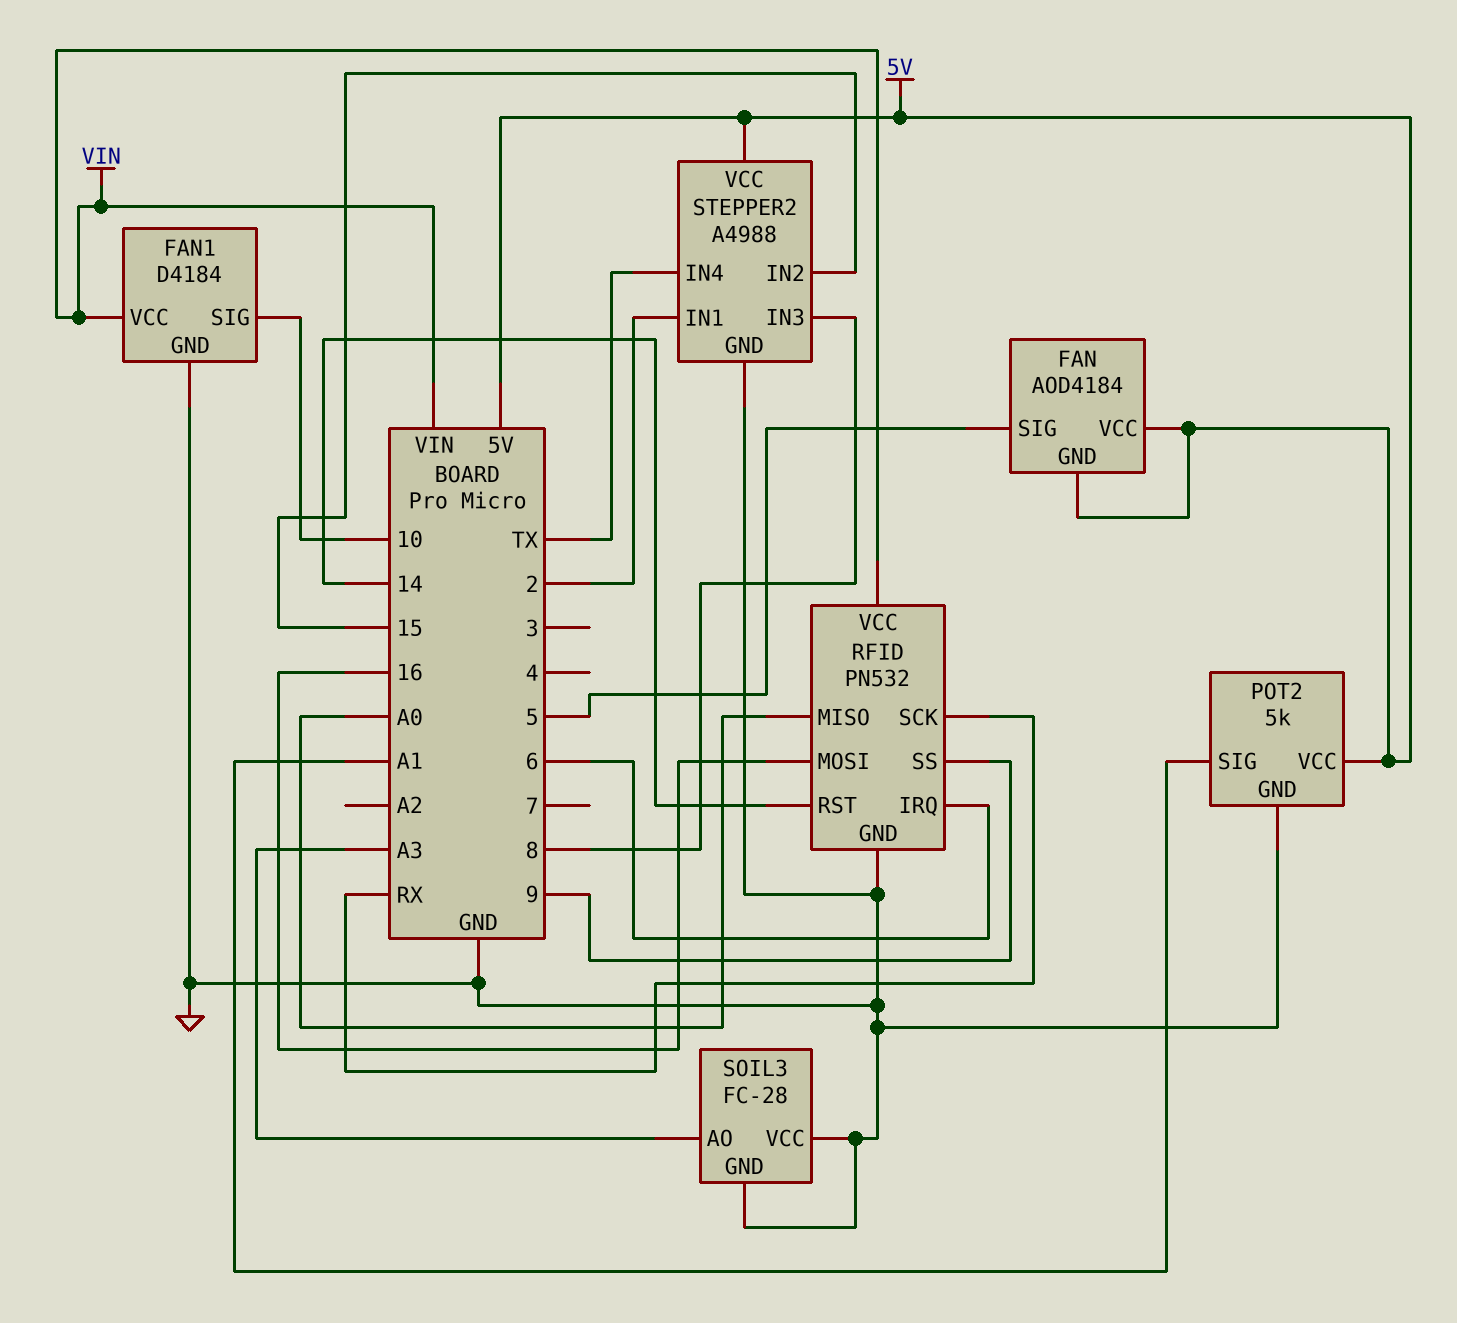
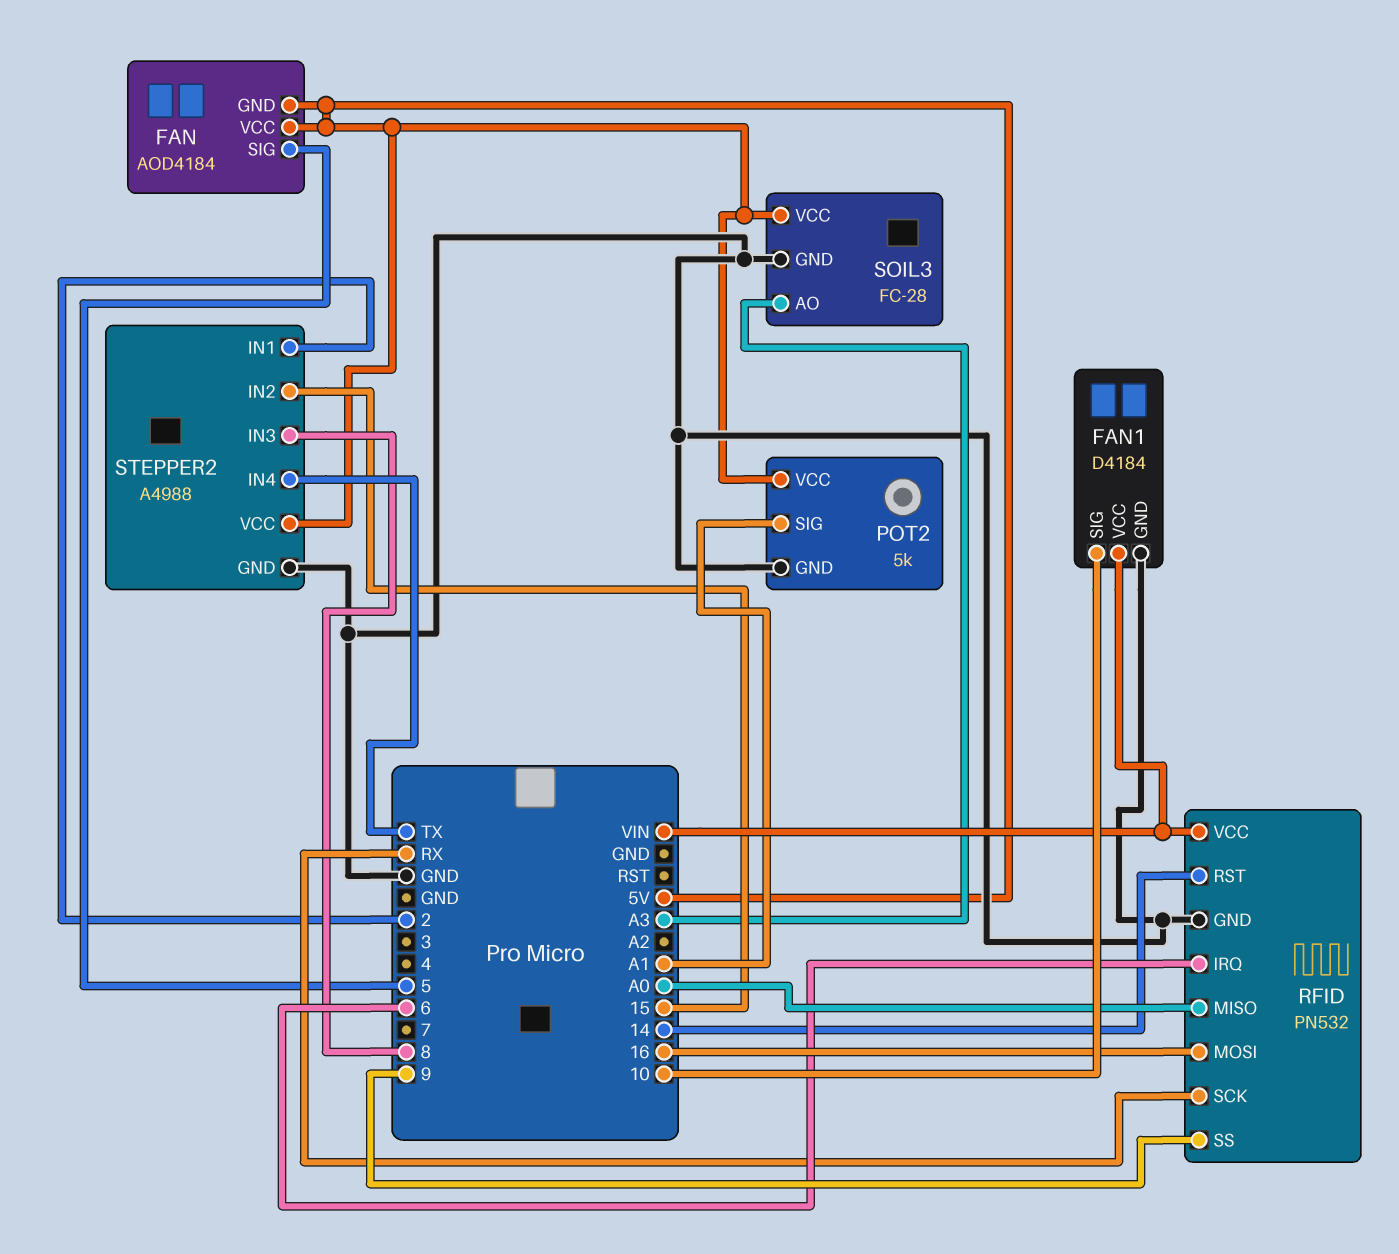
SOIL3 pin VCC: GND -> 5V

